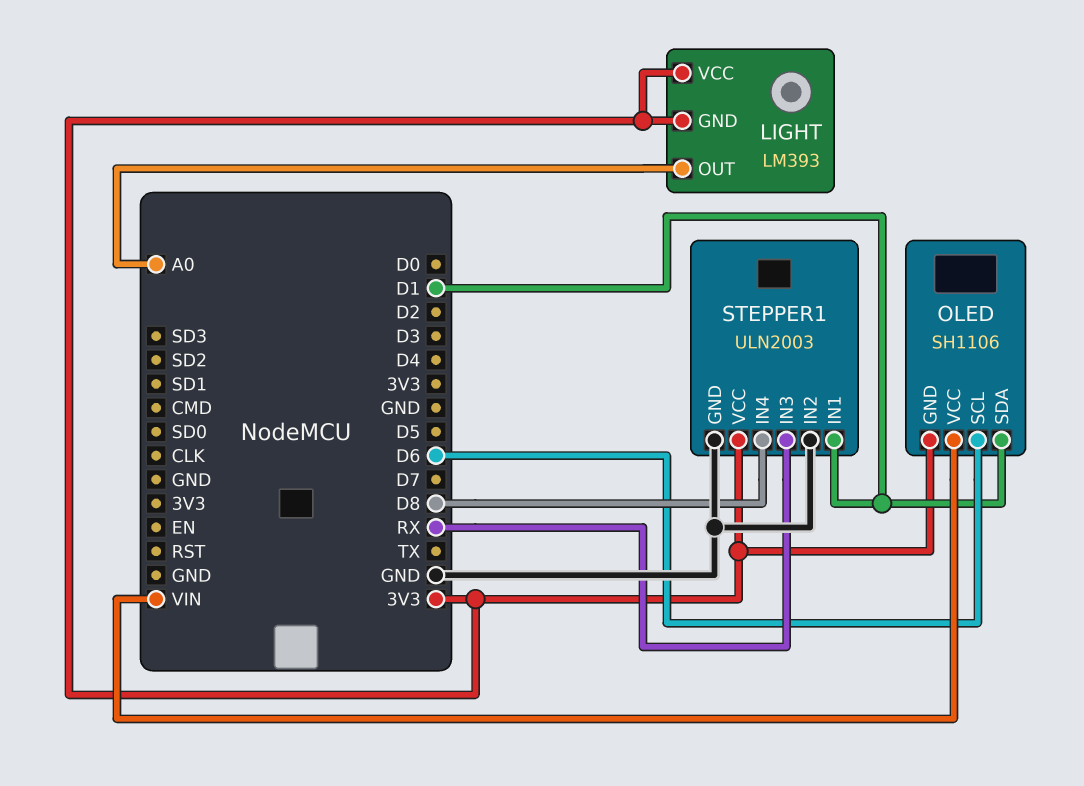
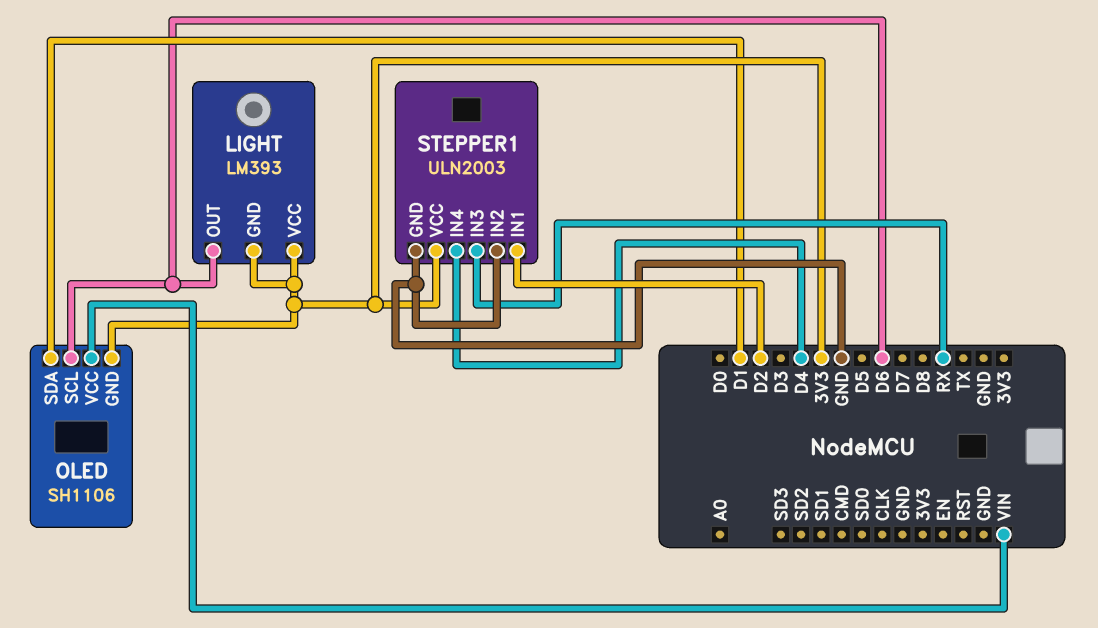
LIGHT pin OUT: A0 -> D6
STEPPER1 pin IN1: D1 -> D2
STEPPER1 pin IN4: D8 -> D4

